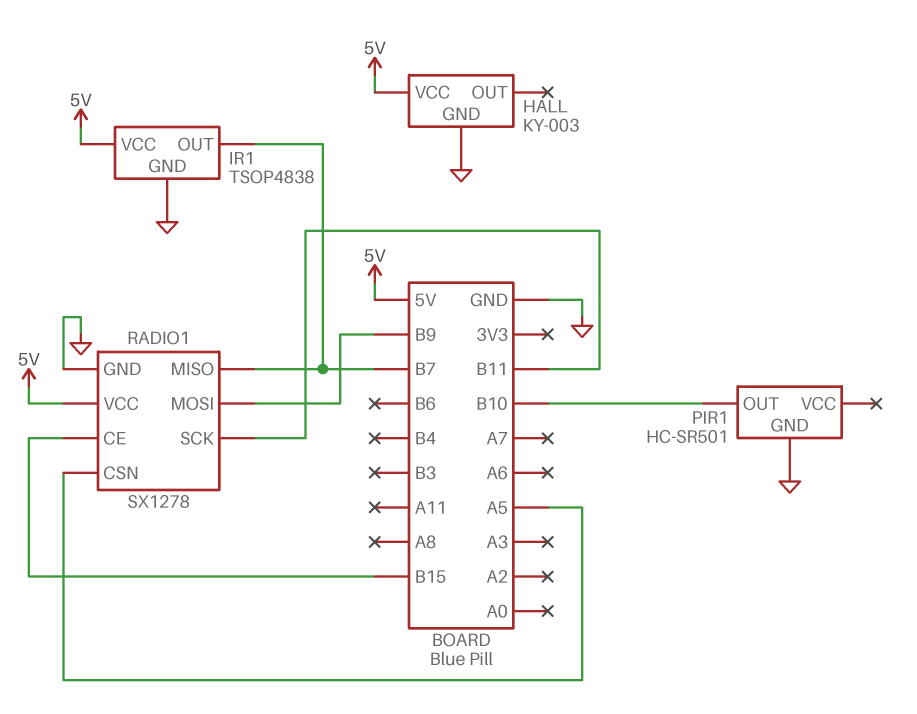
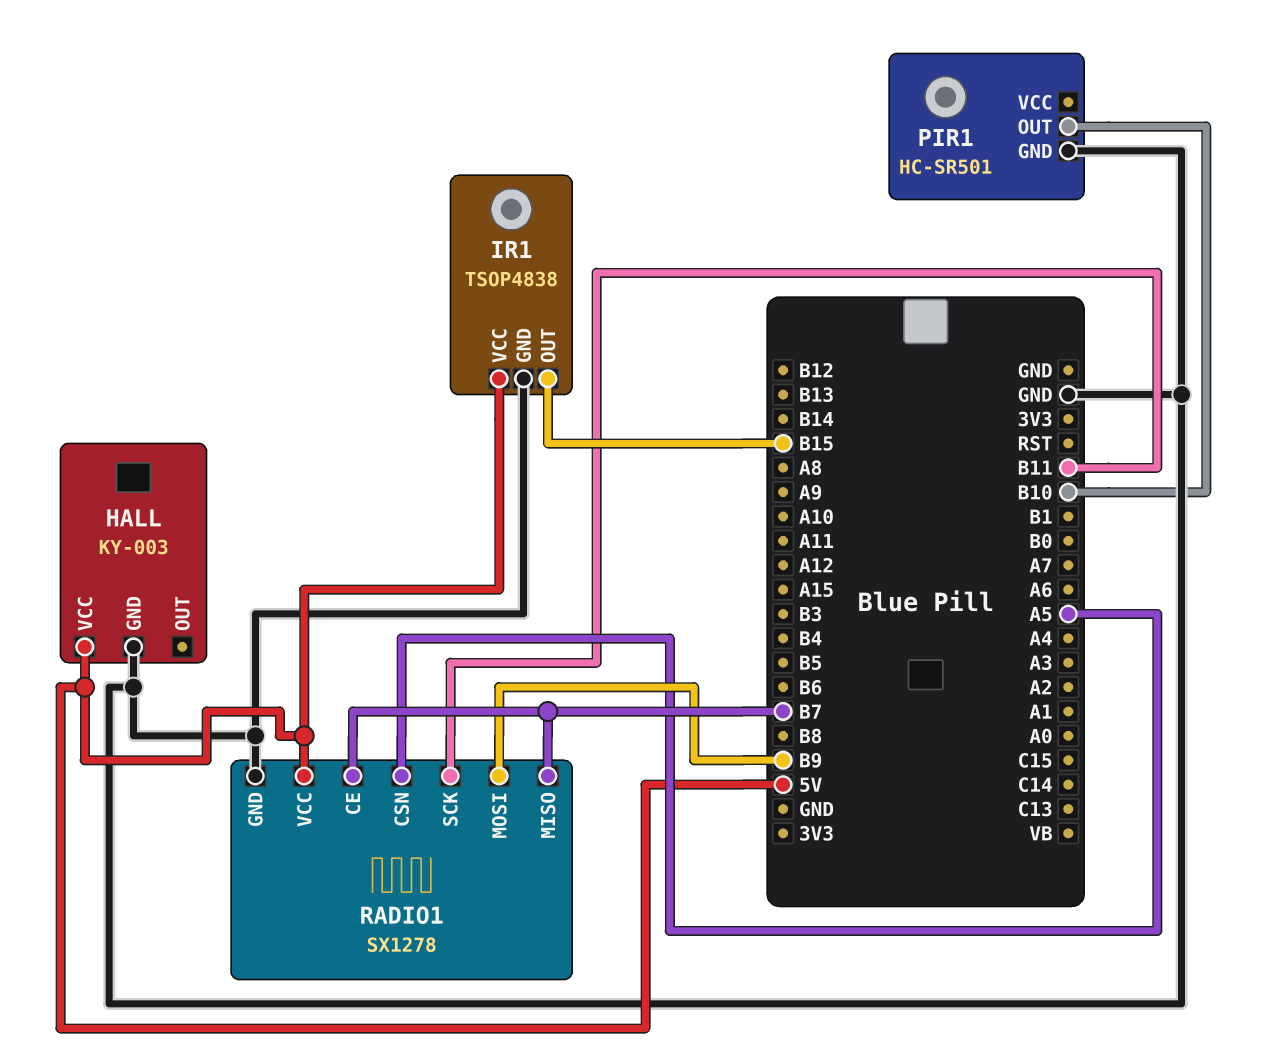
IR1 pin OUT: B7 -> B15
RADIO1 pin CE: B15 -> B7

